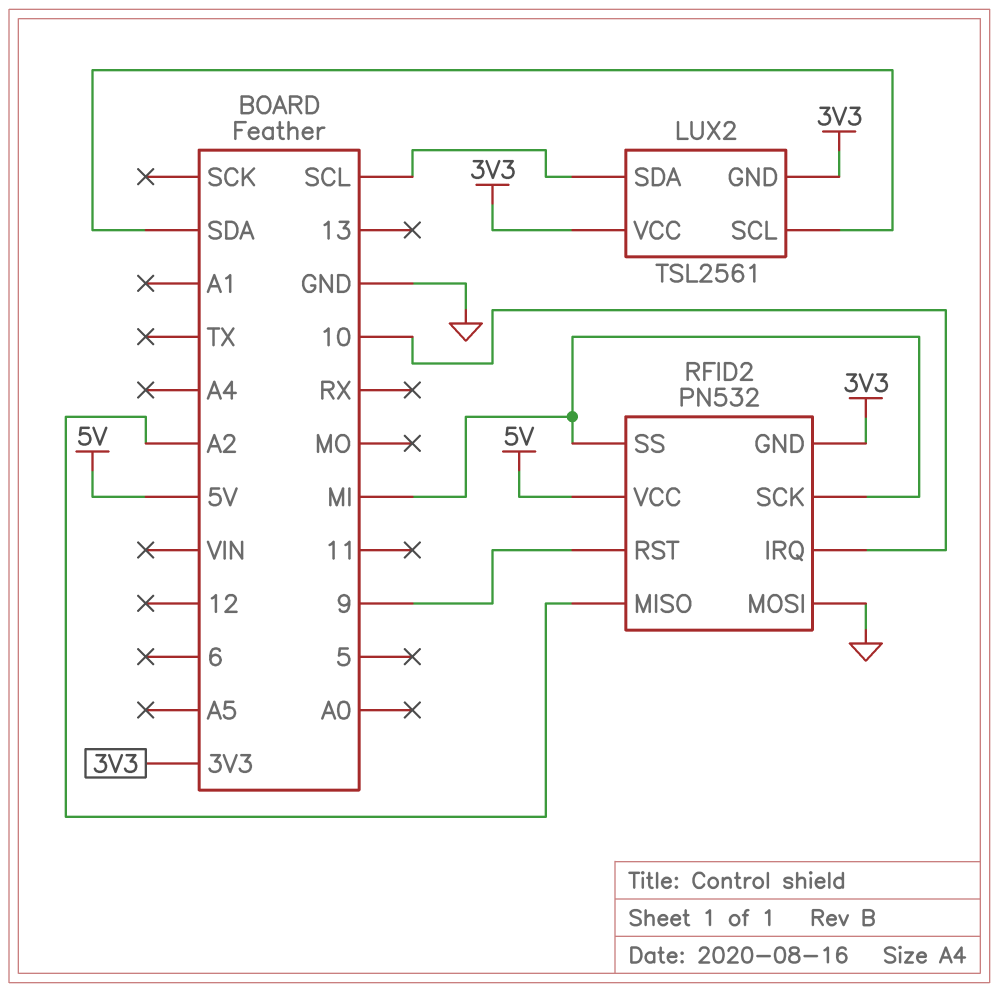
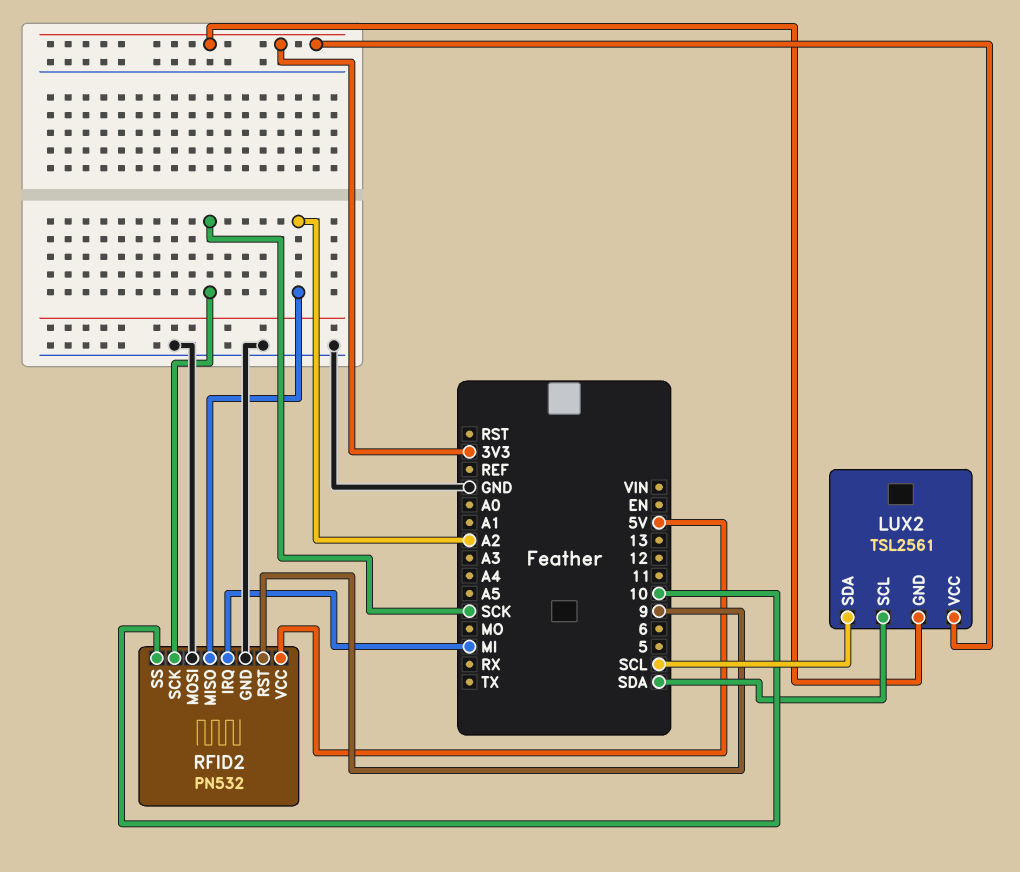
RFID2 pin GND: 3V3 -> GND
RFID2 pin IRQ: 10 -> MI
RFID2 pin SCK: MI -> SCK
RFID2 pin SS: MI -> 10

